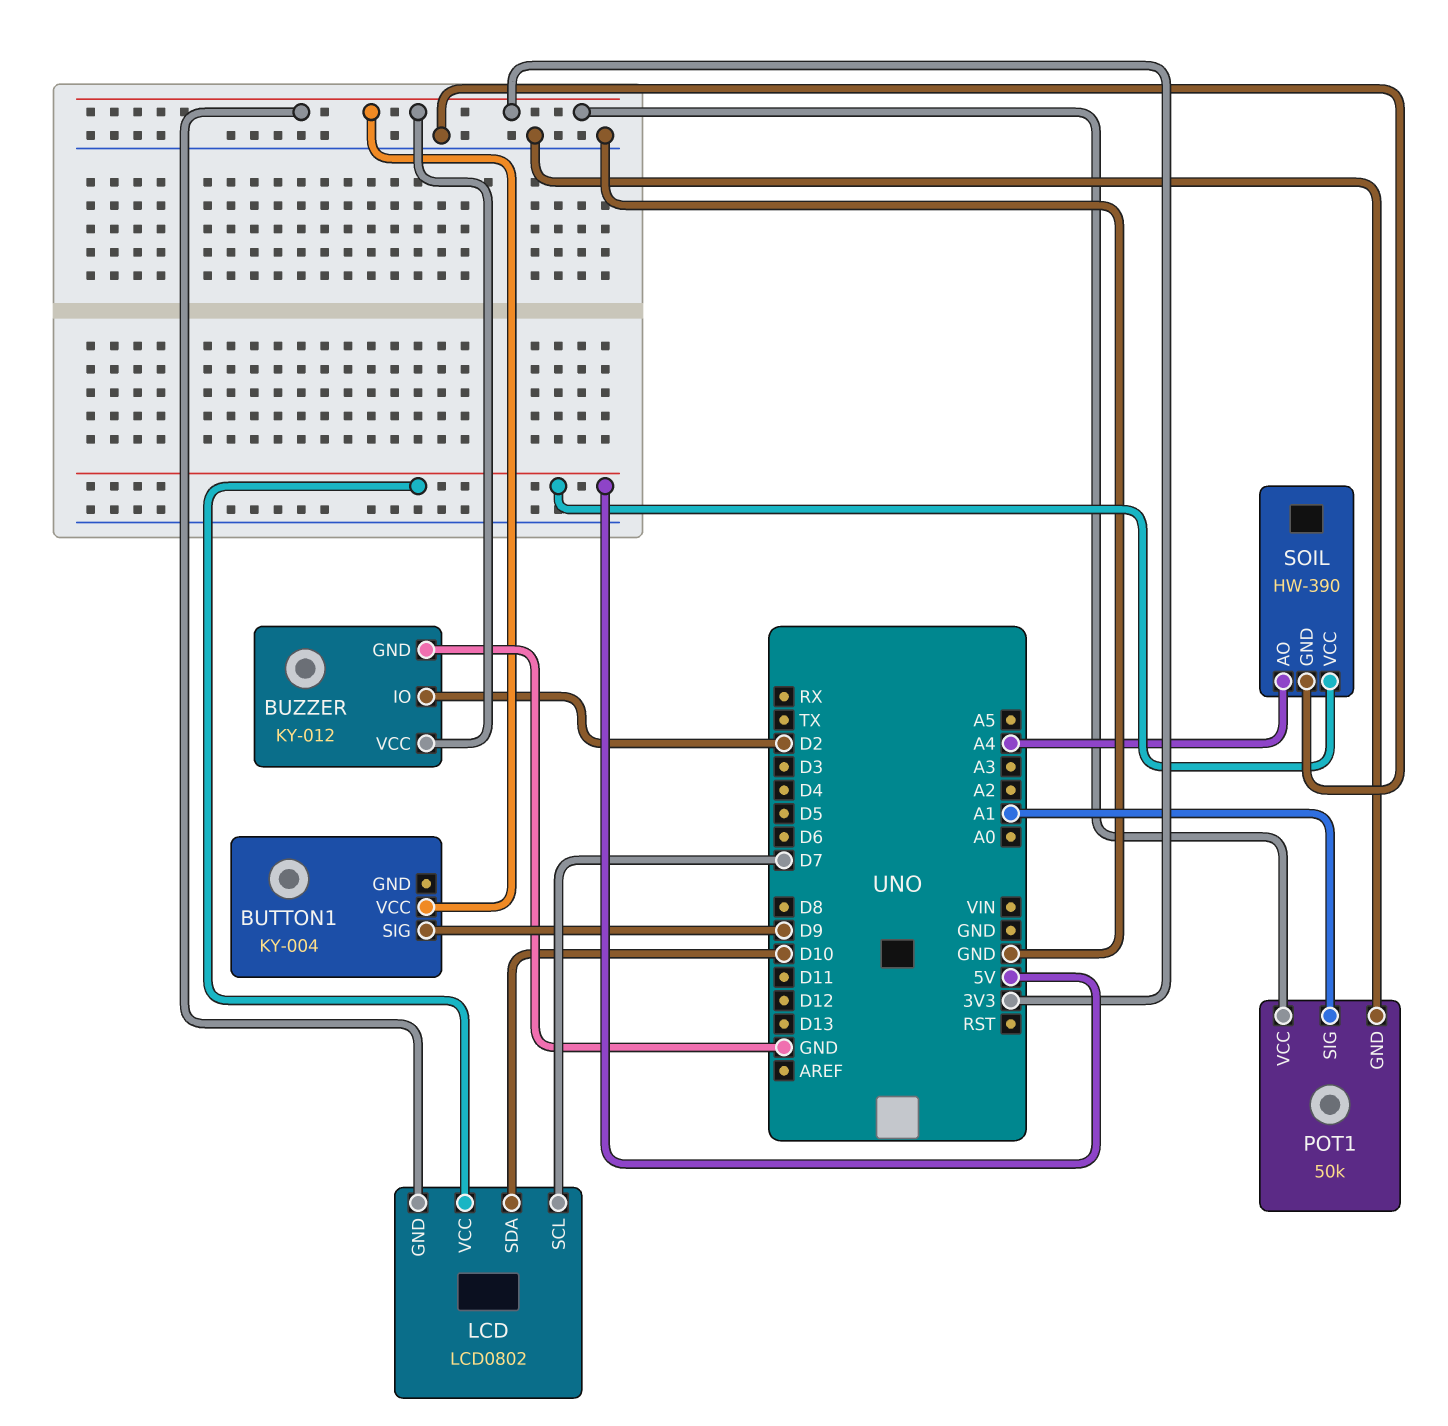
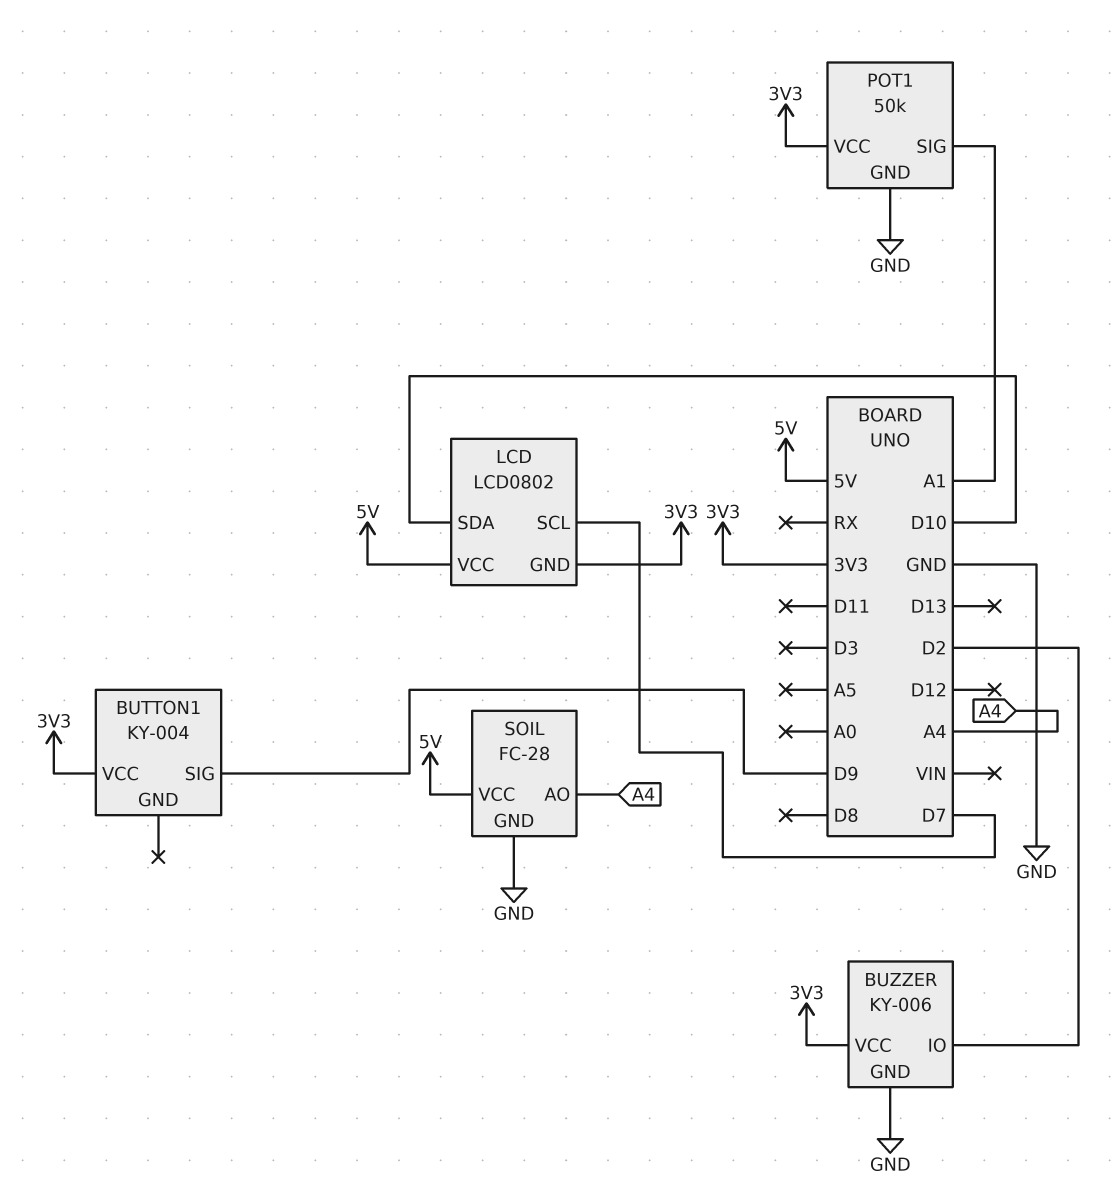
BUZZER: KY-012 -> KY-006
SOIL: HW-390 -> FC-28

